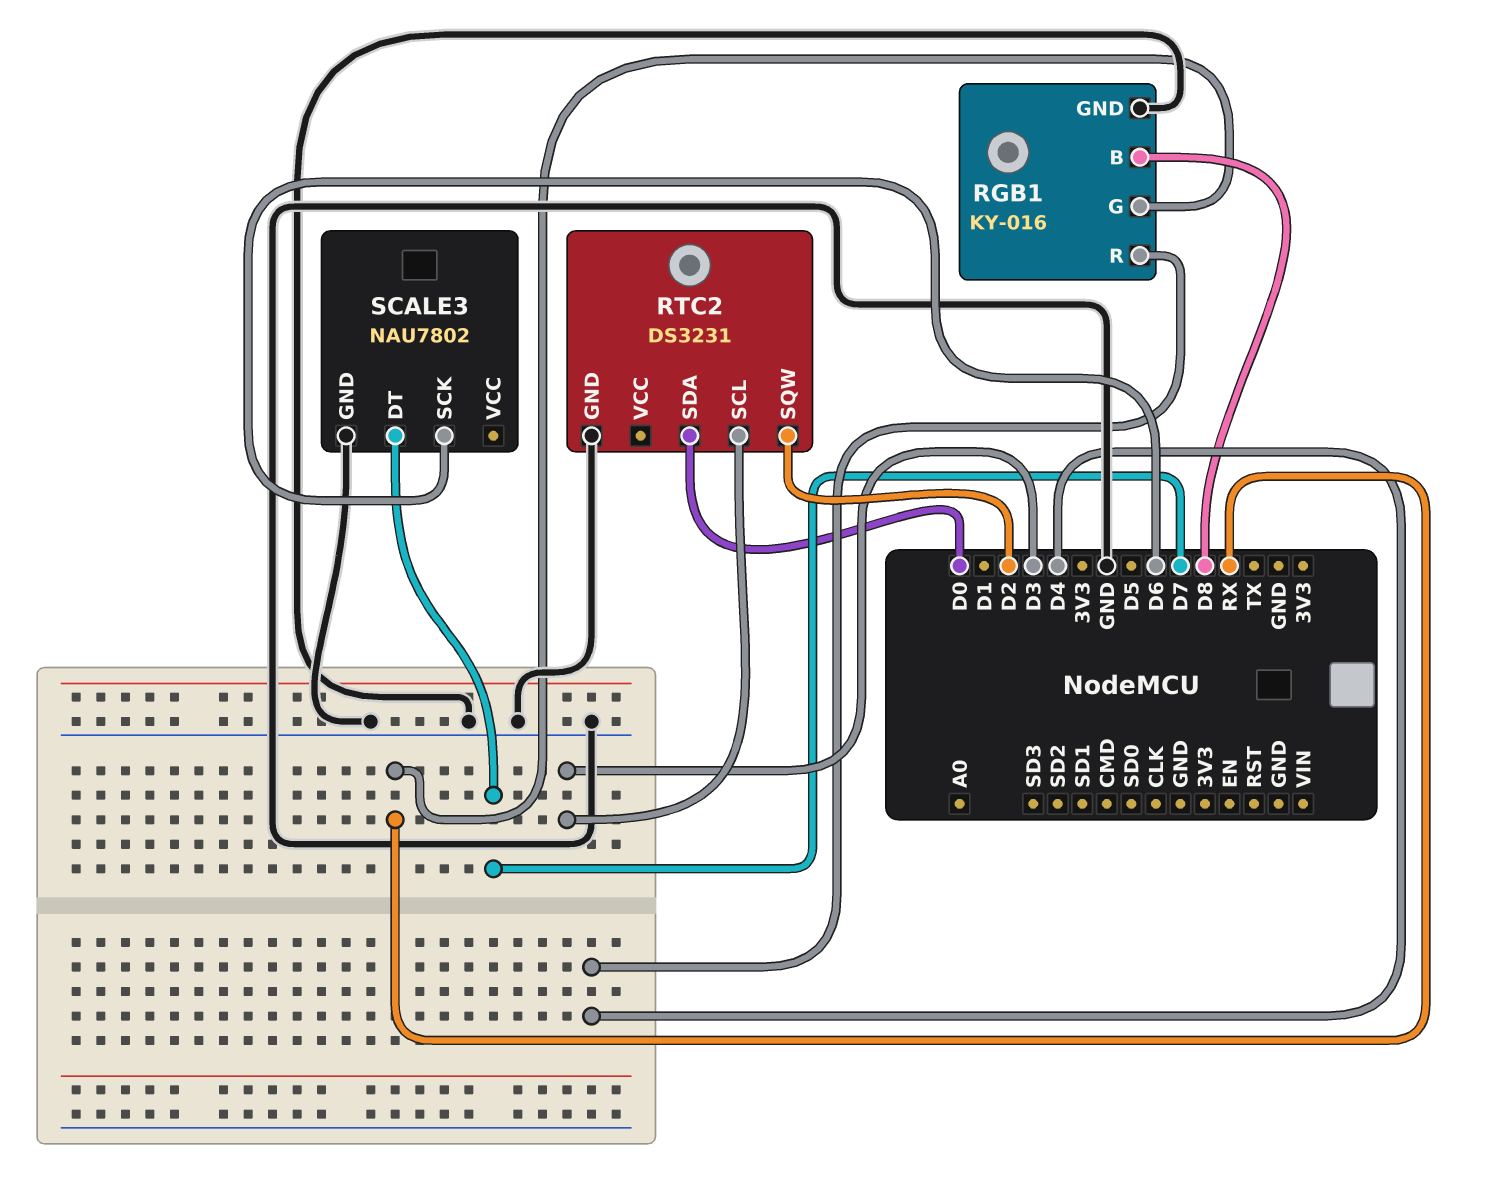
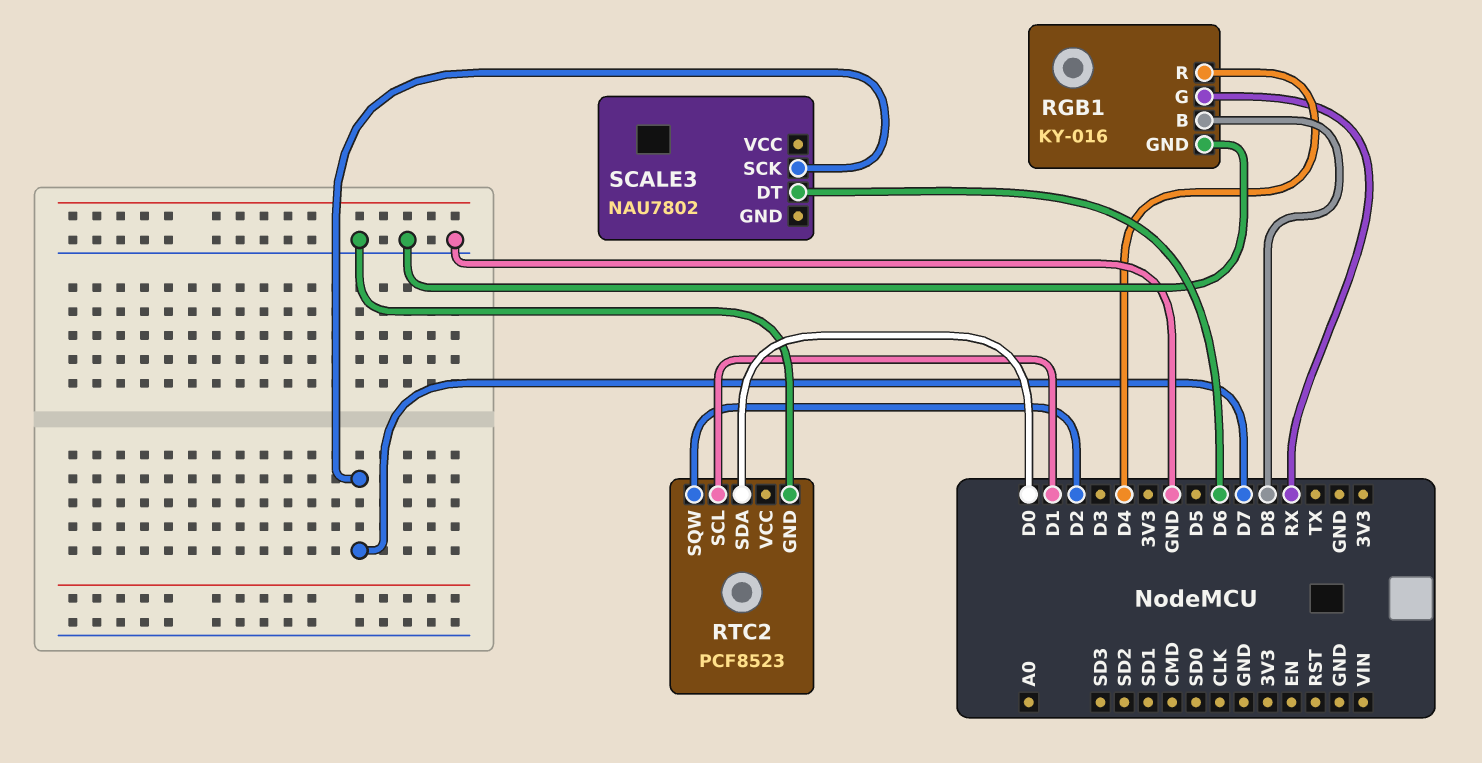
RTC2: DS3231 -> PCF8523
RTC2 pin SCL: D3 -> D1
SCALE3 pin DT: D7 -> D6
SCALE3 pin GND: GND -> none
SCALE3 pin SCK: D6 -> D7

